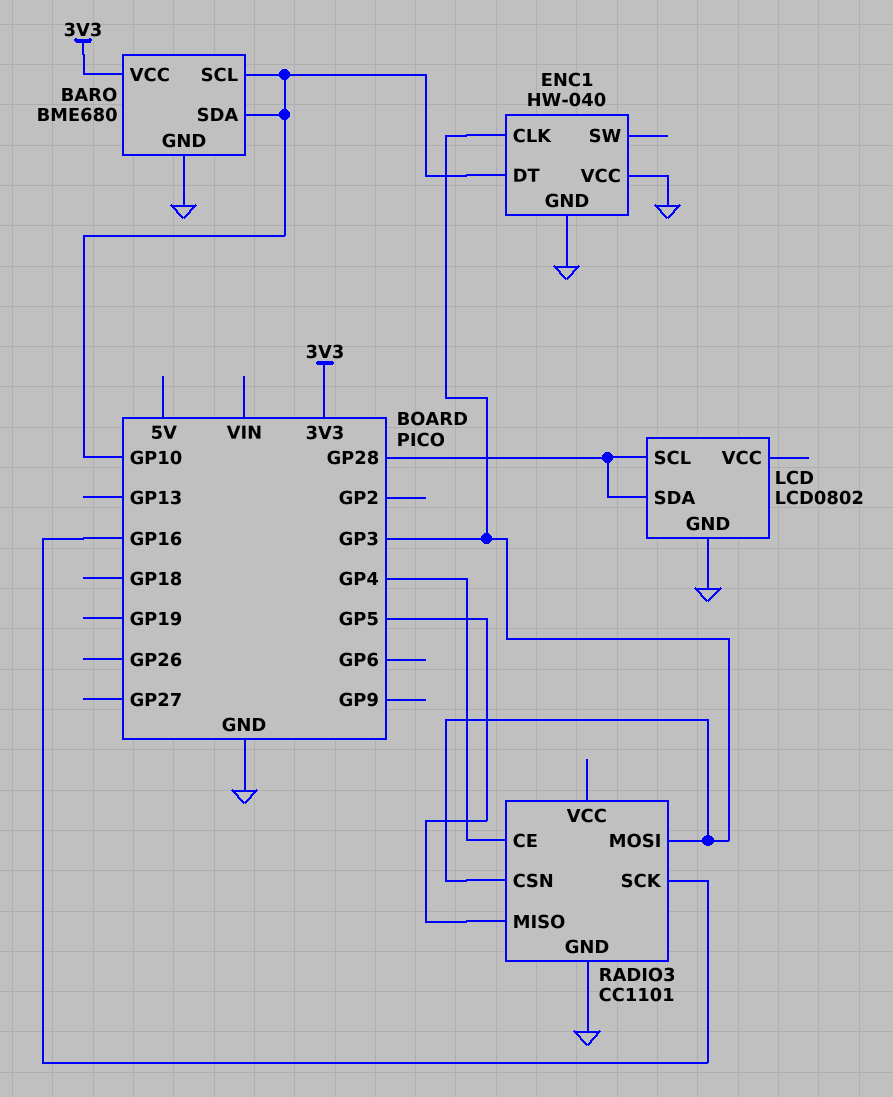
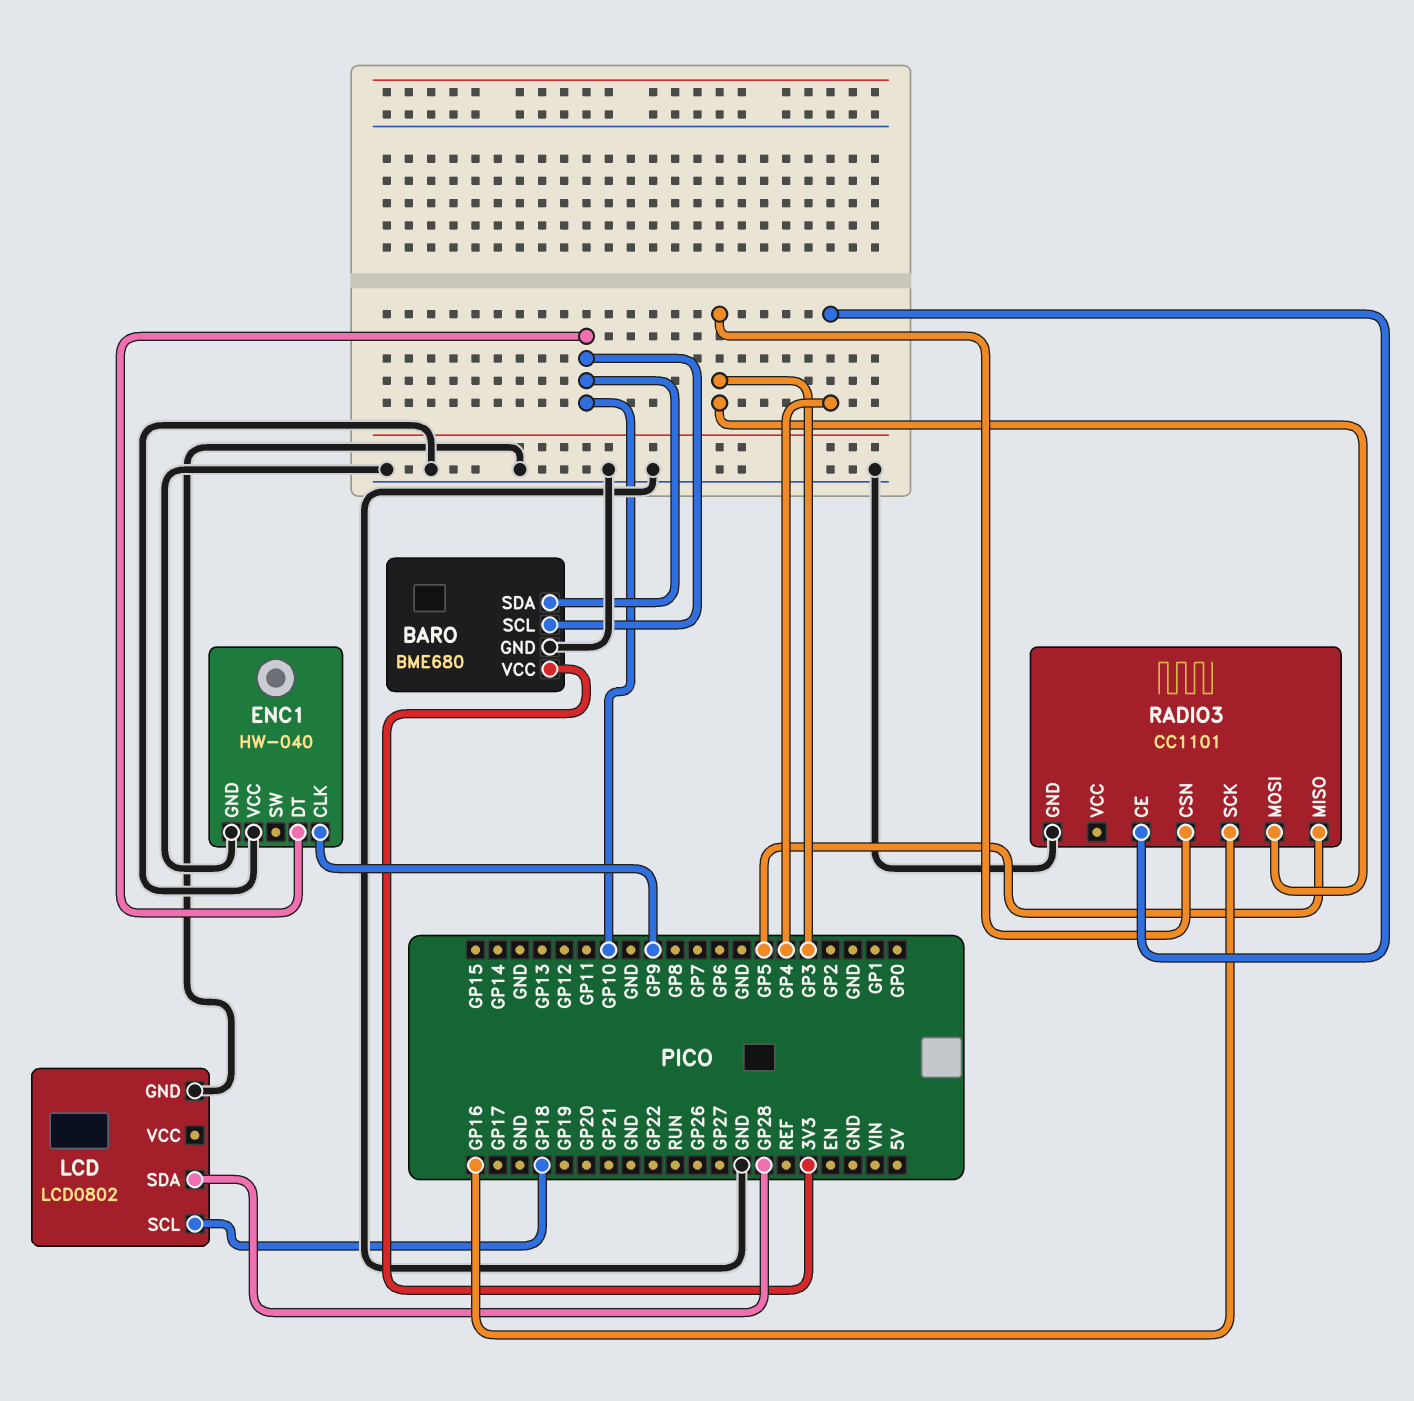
ENC1 pin CLK: GP3 -> GP9
LCD pin SCL: GP28 -> GP18

